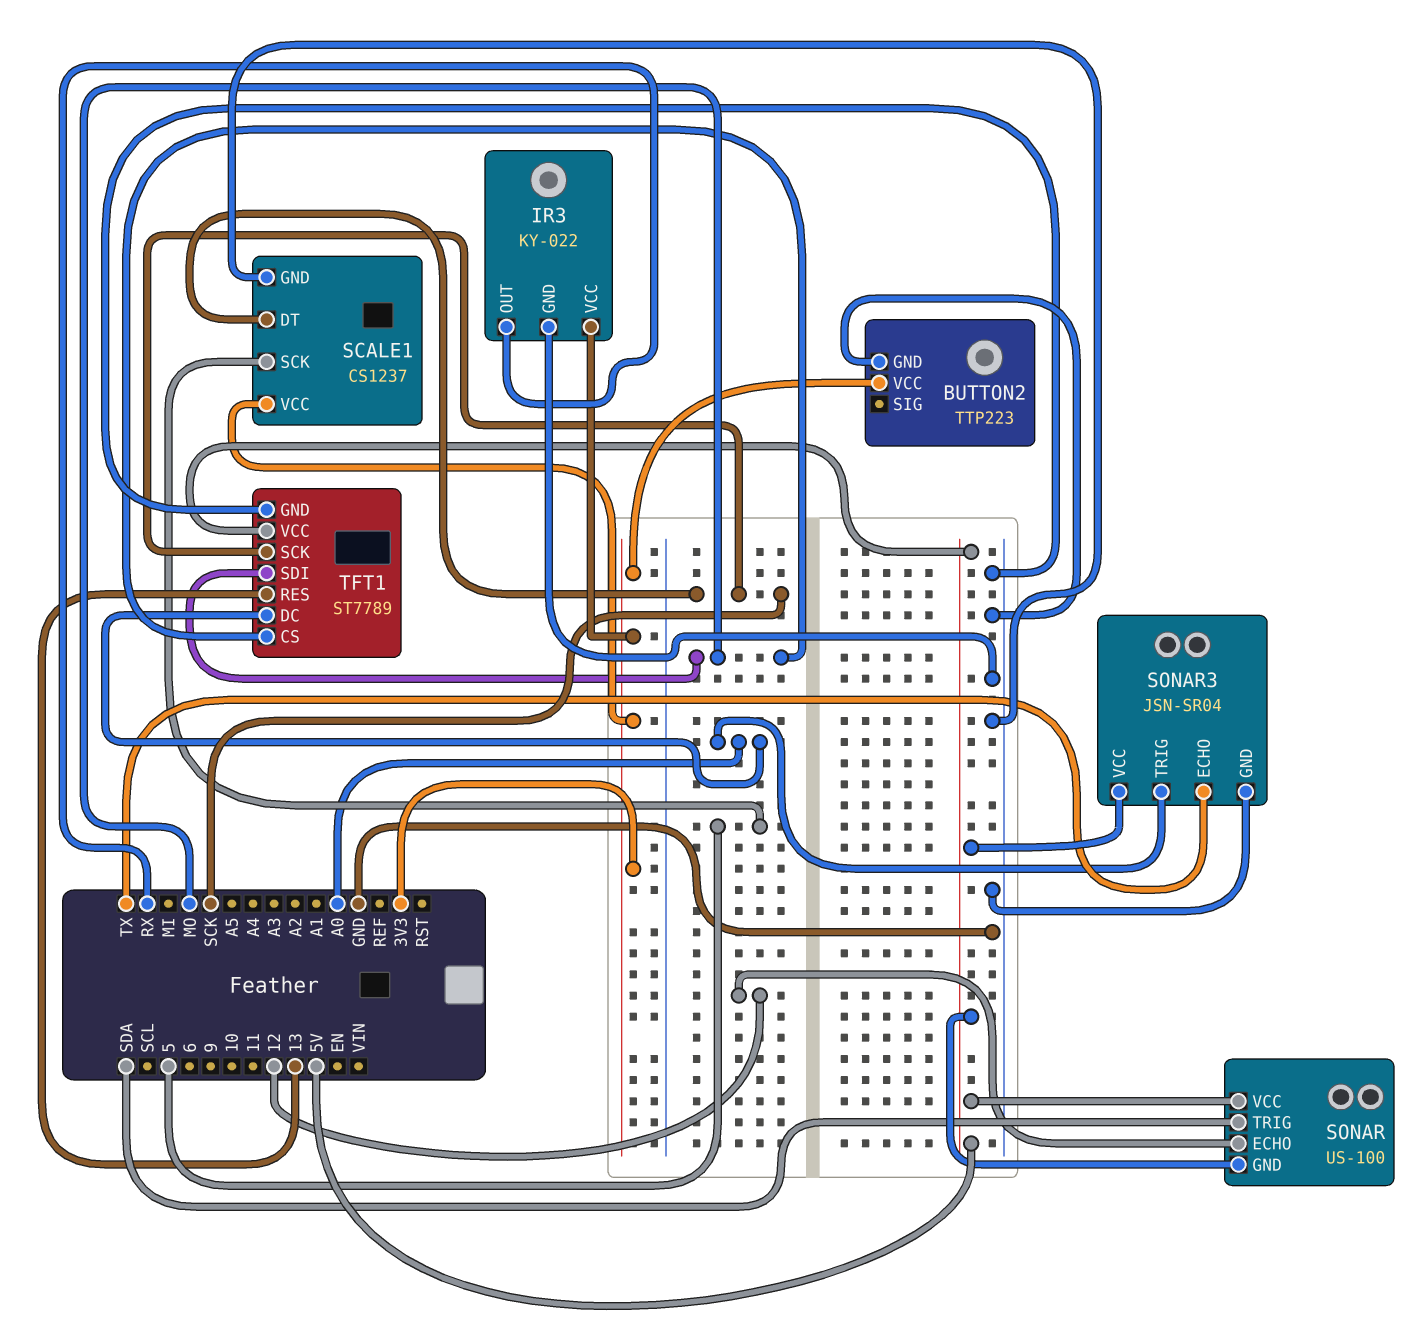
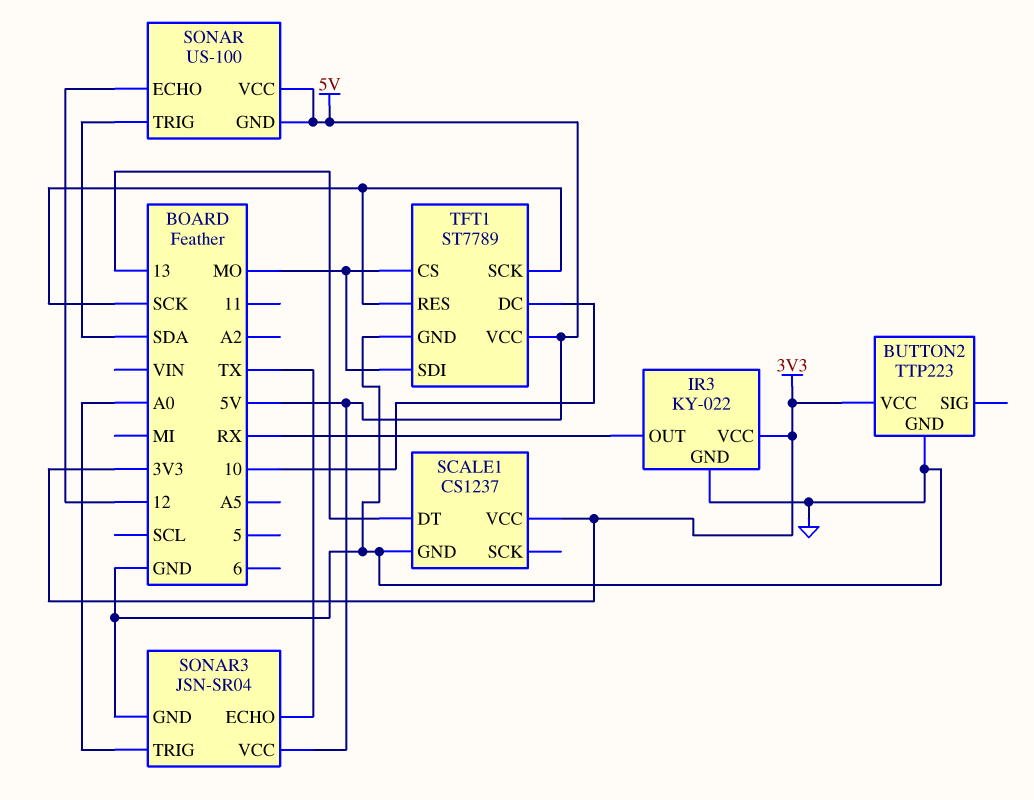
SCALE1 pin DT: SCK -> 13
SCALE1 pin SCK: 5 -> none
TFT1 pin DC: A0 -> 10
TFT1 pin RES: 13 -> SCK

